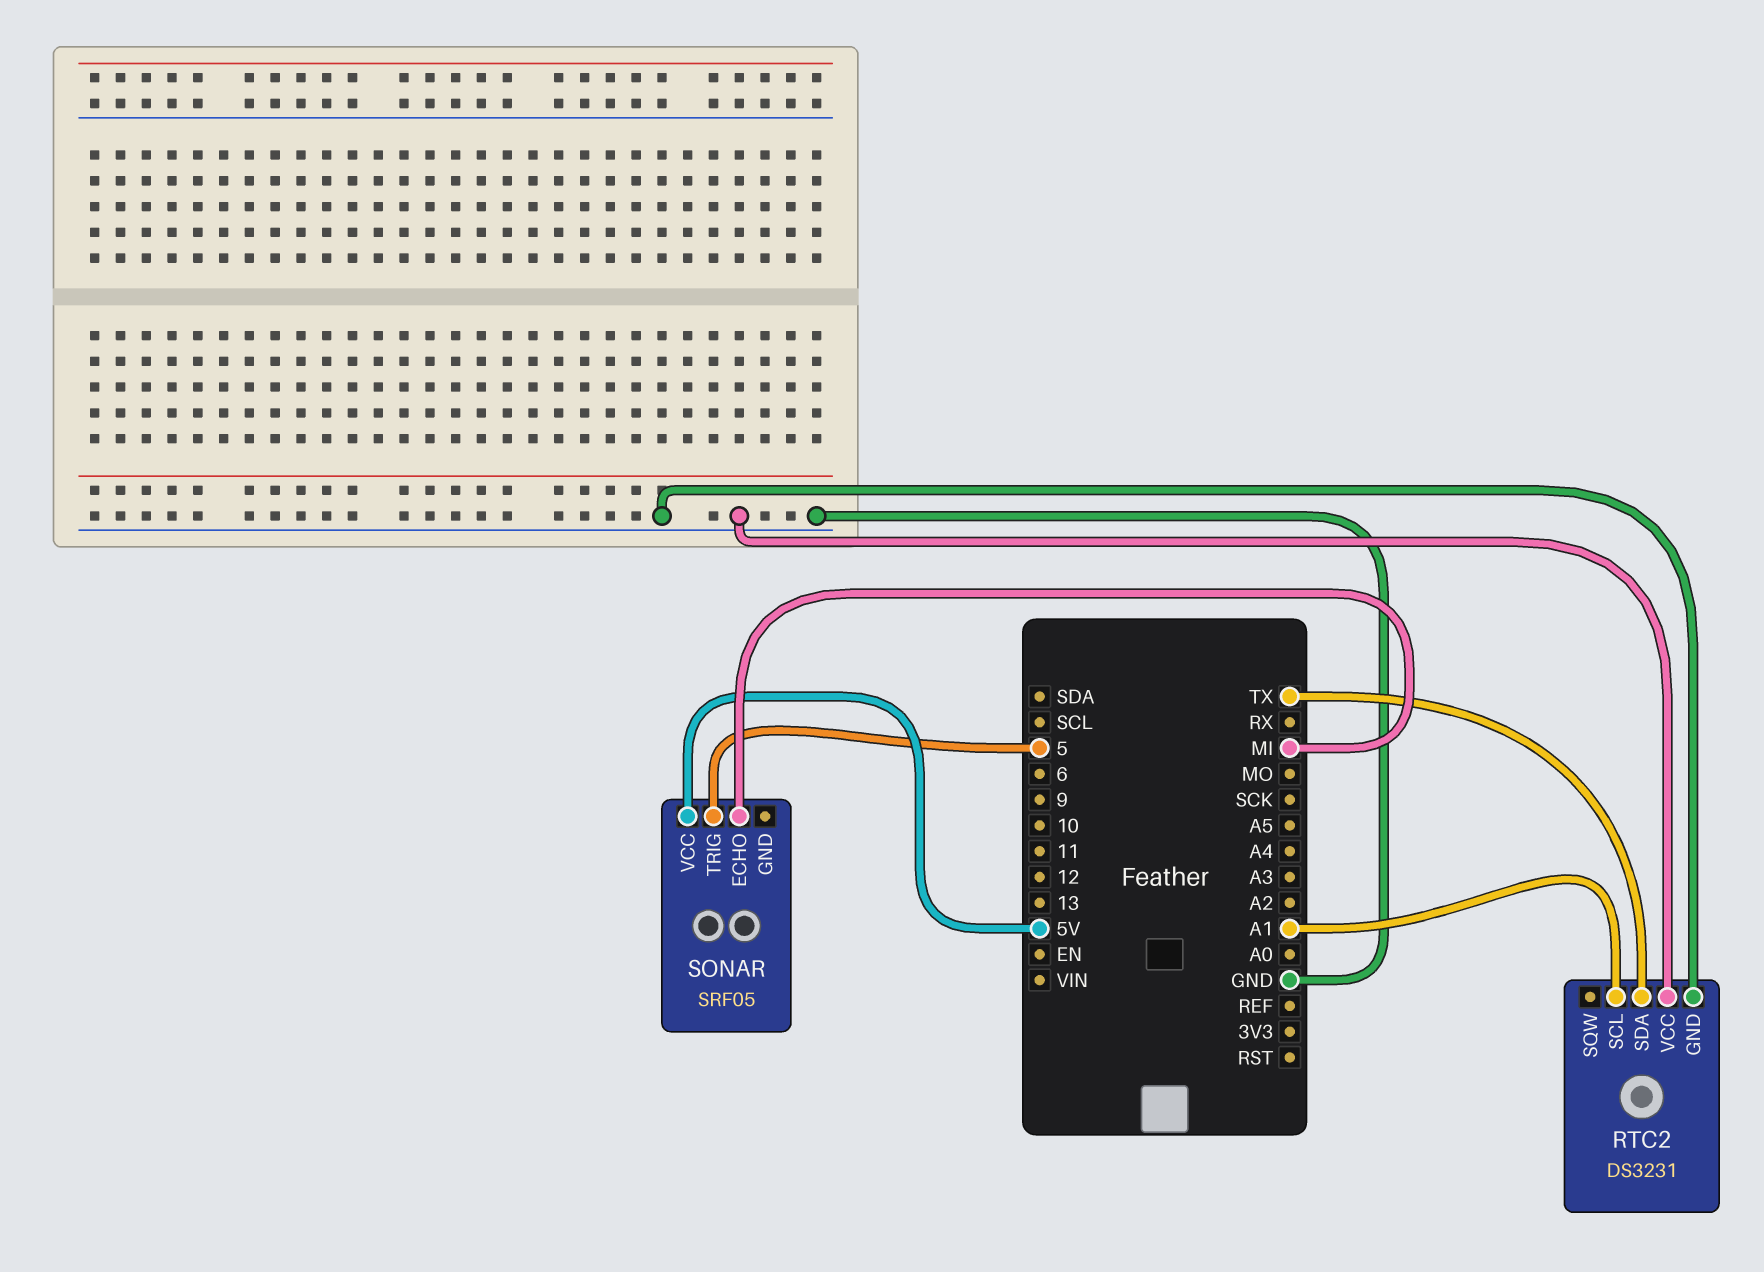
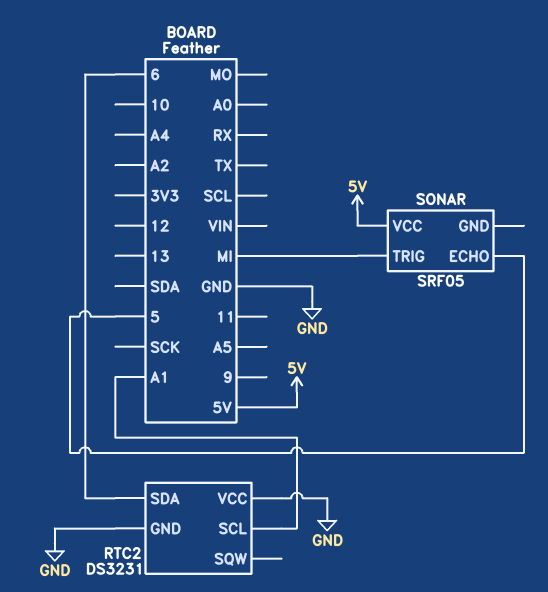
RTC2 pin SDA: TX -> 6
SONAR pin ECHO: MI -> 5
SONAR pin TRIG: 5 -> MI

